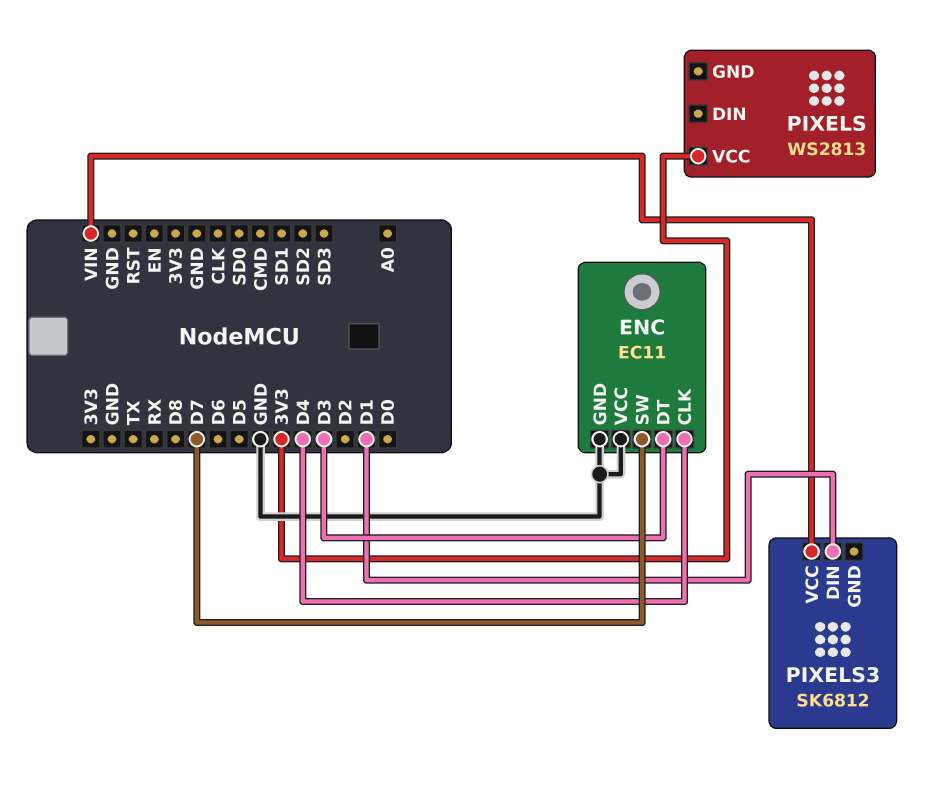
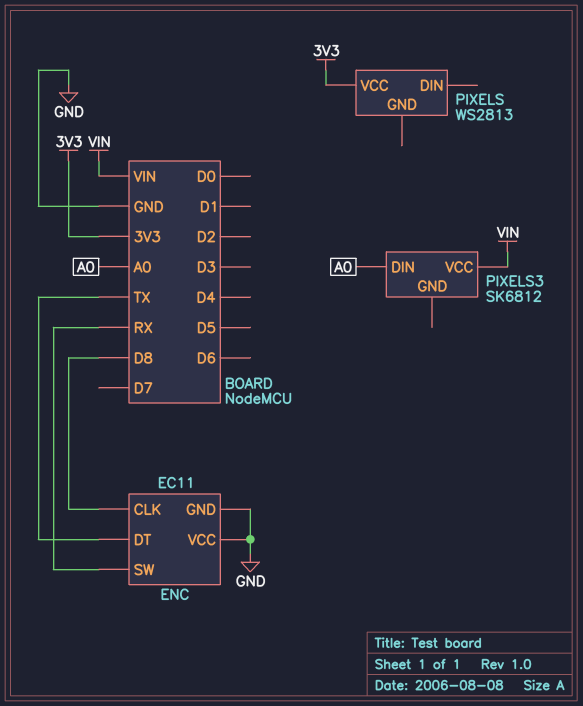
ENC pin CLK: D4 -> D8
ENC pin DT: D3 -> TX
ENC pin SW: D7 -> RX
PIXELS3 pin DIN: D1 -> A0

